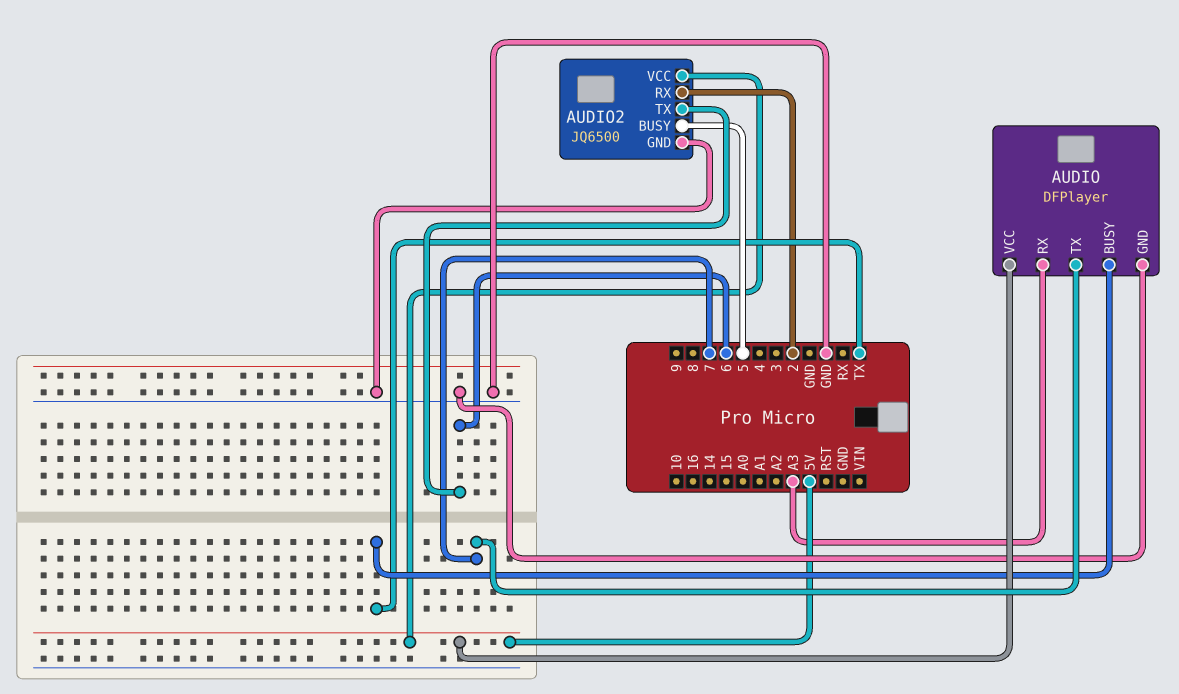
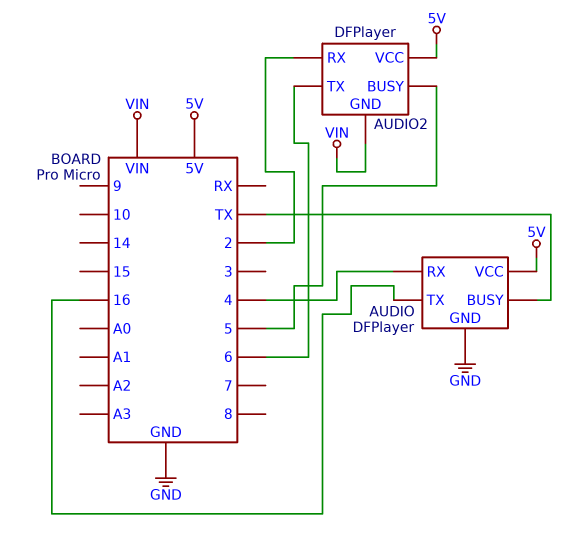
AUDIO pin RX: A3 -> 4
AUDIO pin TX: 7 -> 16
AUDIO2: JQ6500 -> DFPlayer
AUDIO2 pin GND: GND -> VIN

